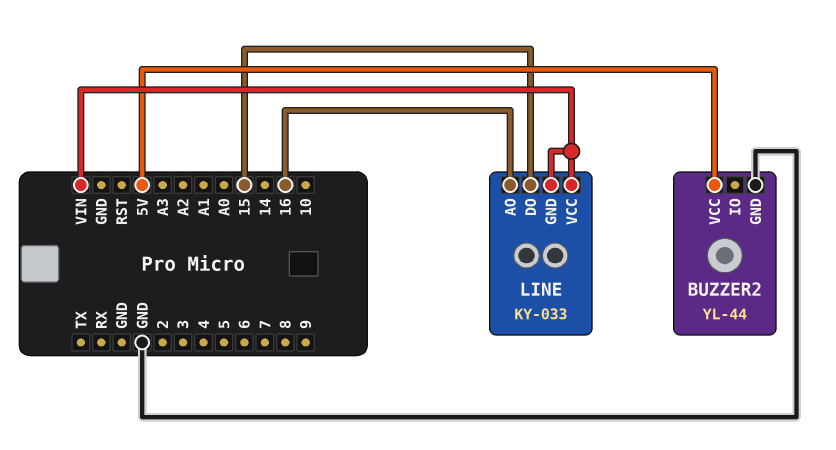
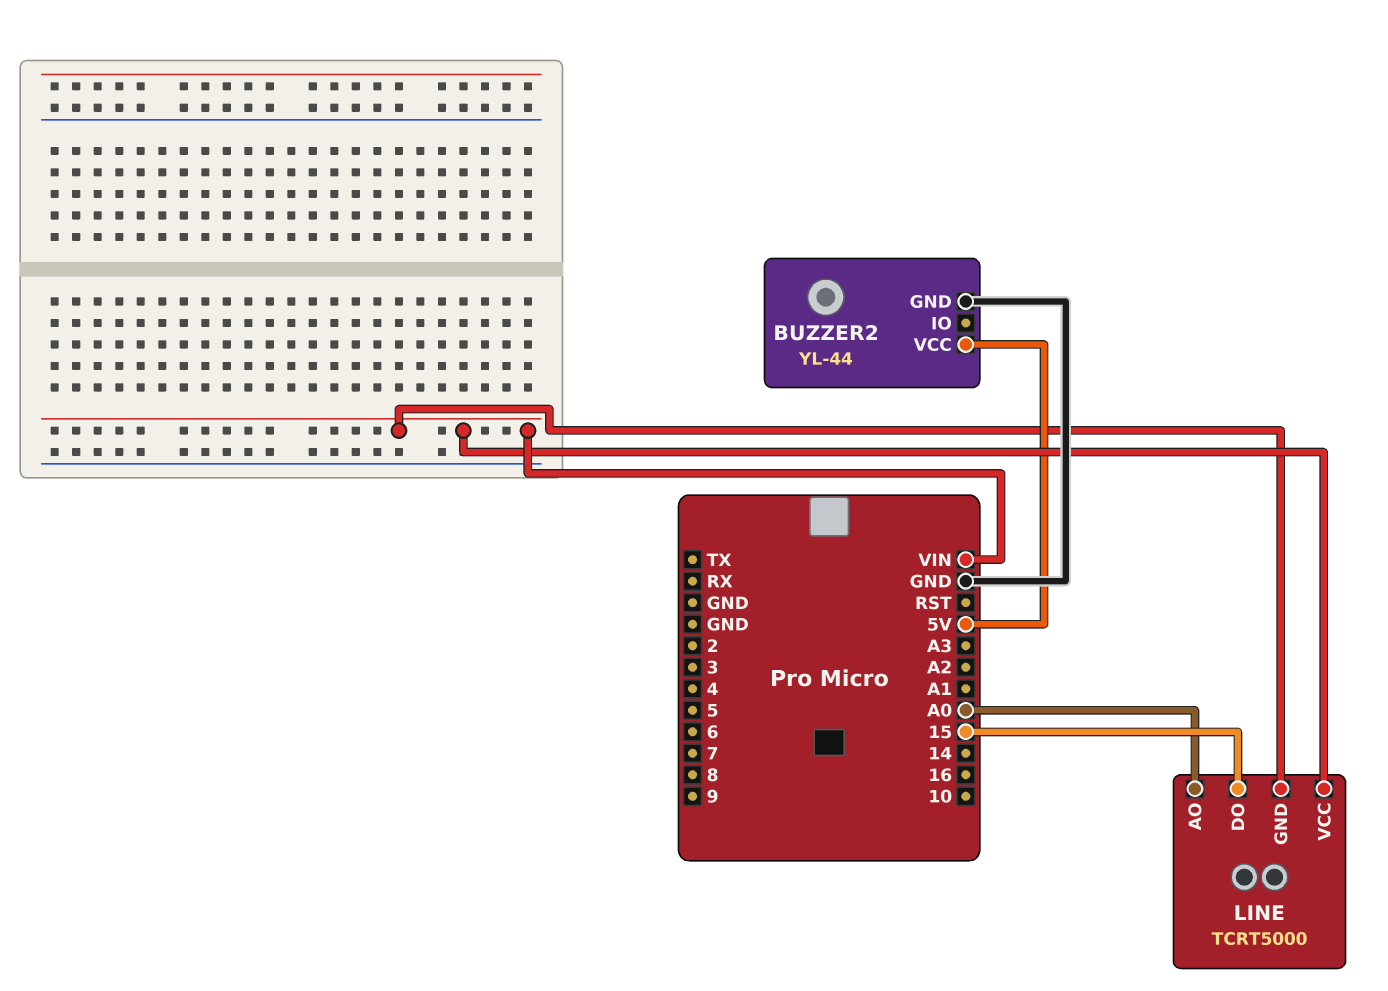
LINE: KY-033 -> TCRT5000
LINE pin AO: 16 -> A0

